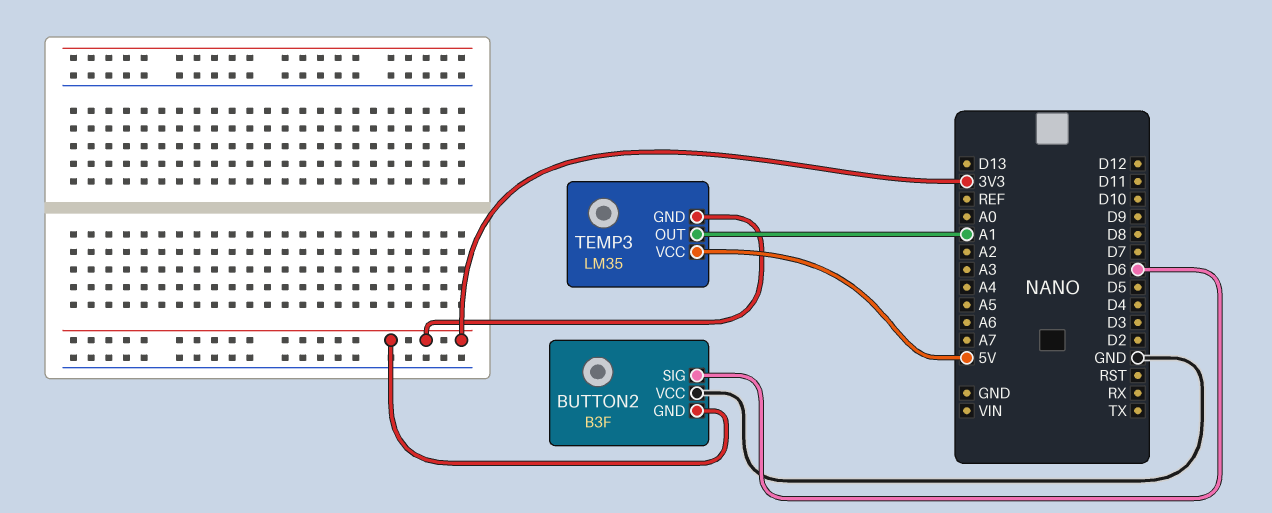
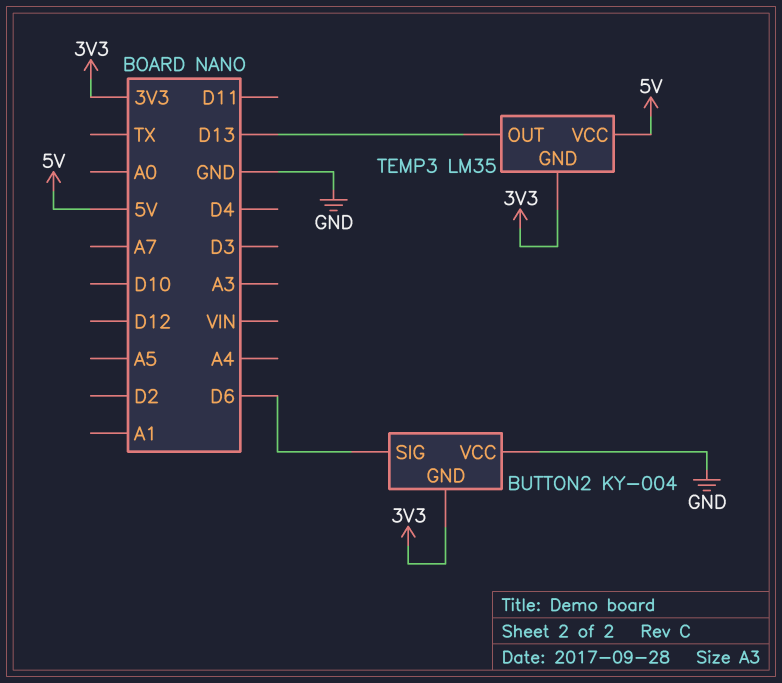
BUTTON2: B3F -> KY-004
TEMP3 pin OUT: A1 -> D13

